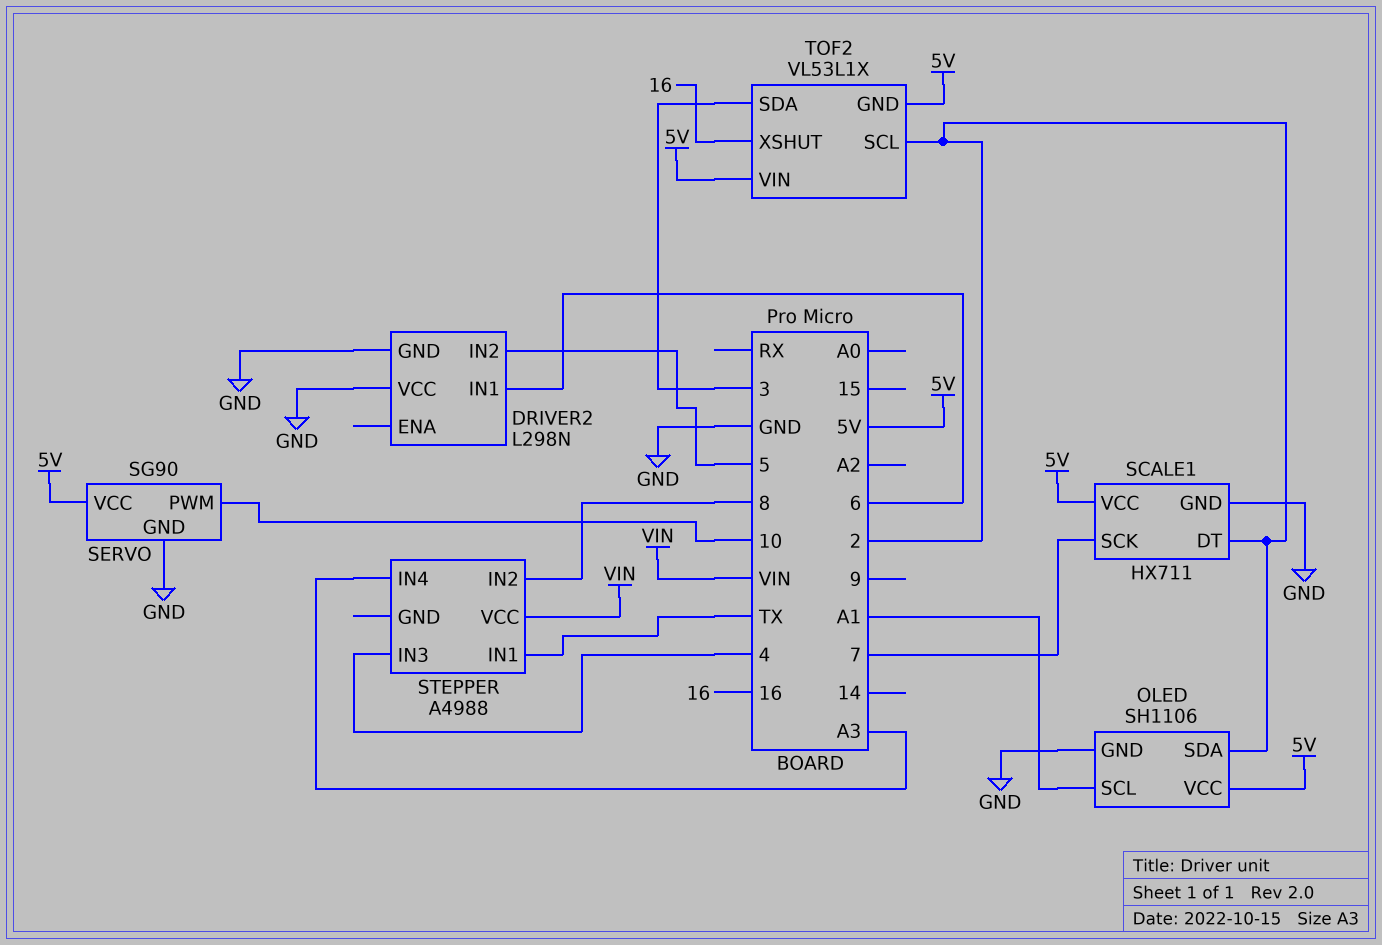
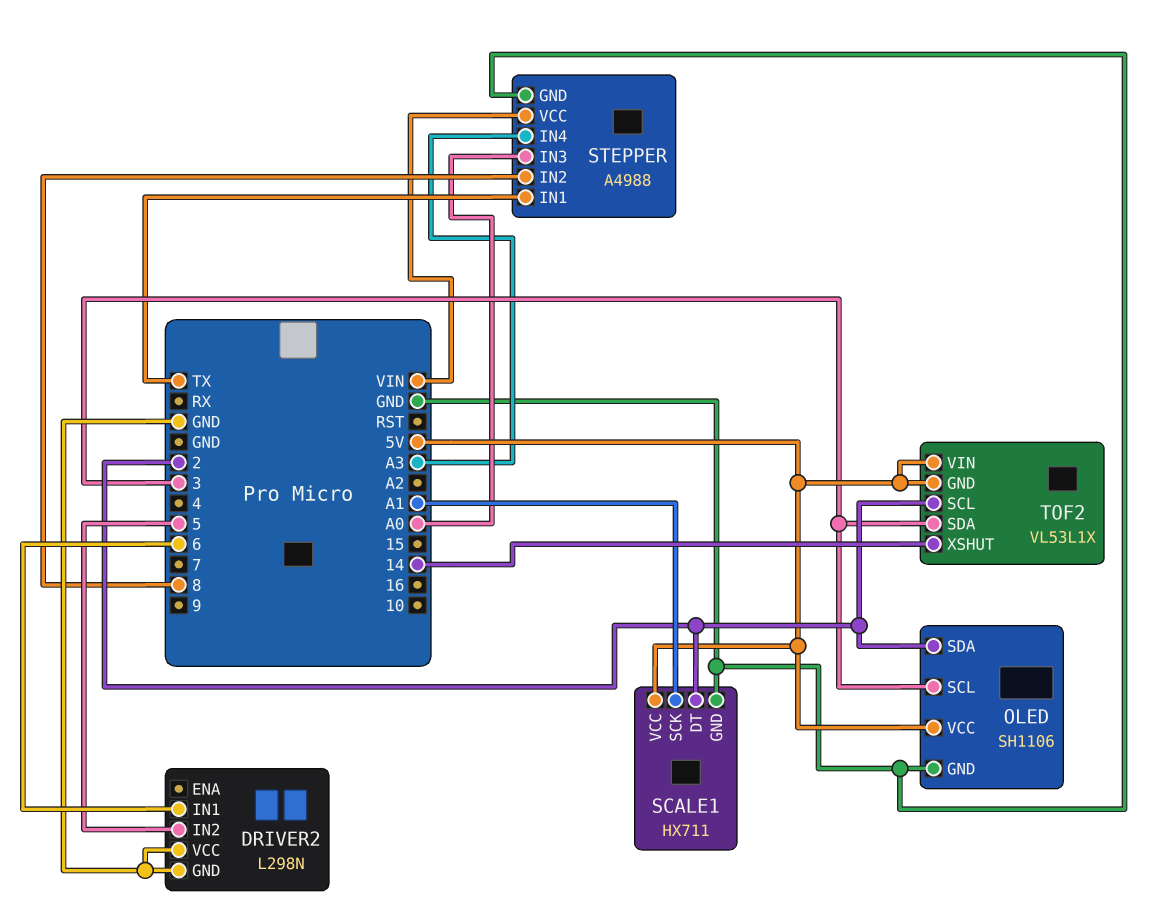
OLED pin SCL: A1 -> 3
SCALE1 pin SCK: 7 -> A1
SERVO: SG90 -> none
SERVO pin GND: GND -> none
SERVO pin PWM: 10 -> none
SERVO pin VCC: 5V -> none
STEPPER pin GND: none -> GND
STEPPER pin IN3: 4 -> A0
TOF2 pin XSHUT: 16 -> 14

